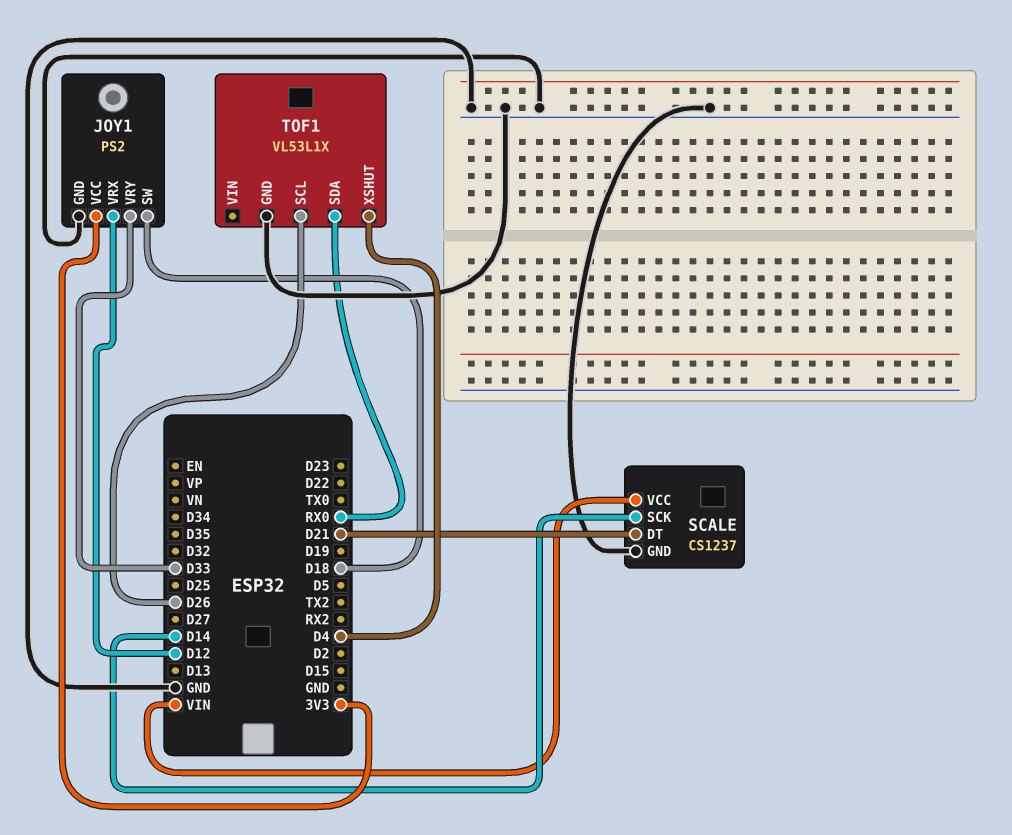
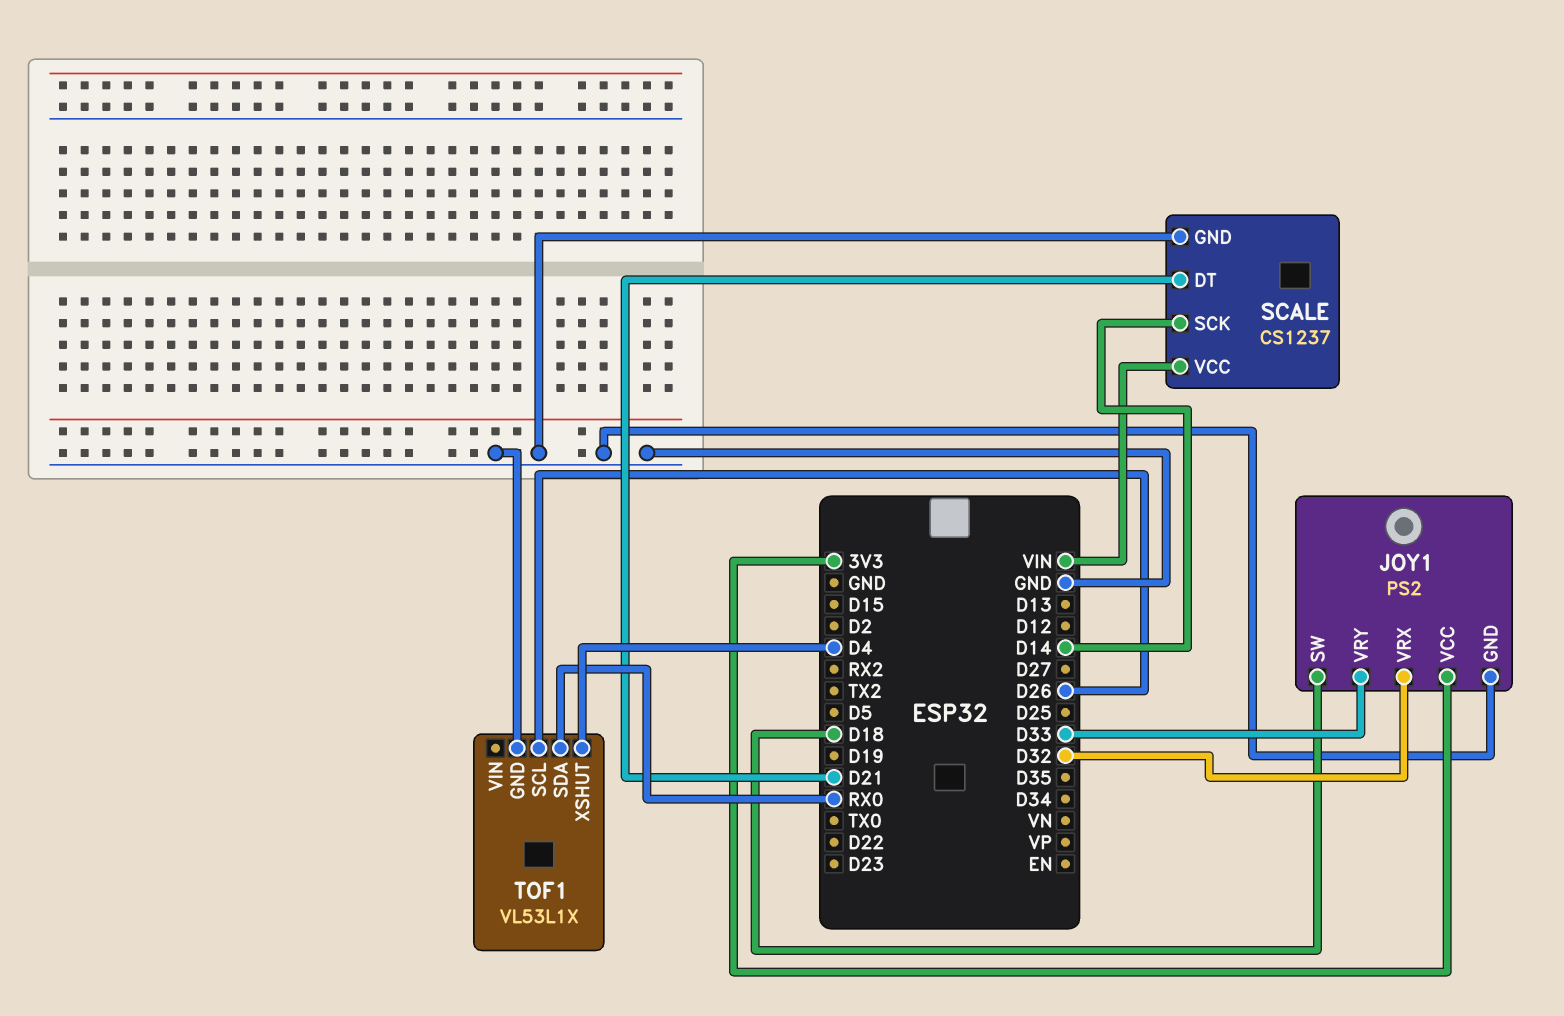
JOY1 pin VRX: D12 -> D32

